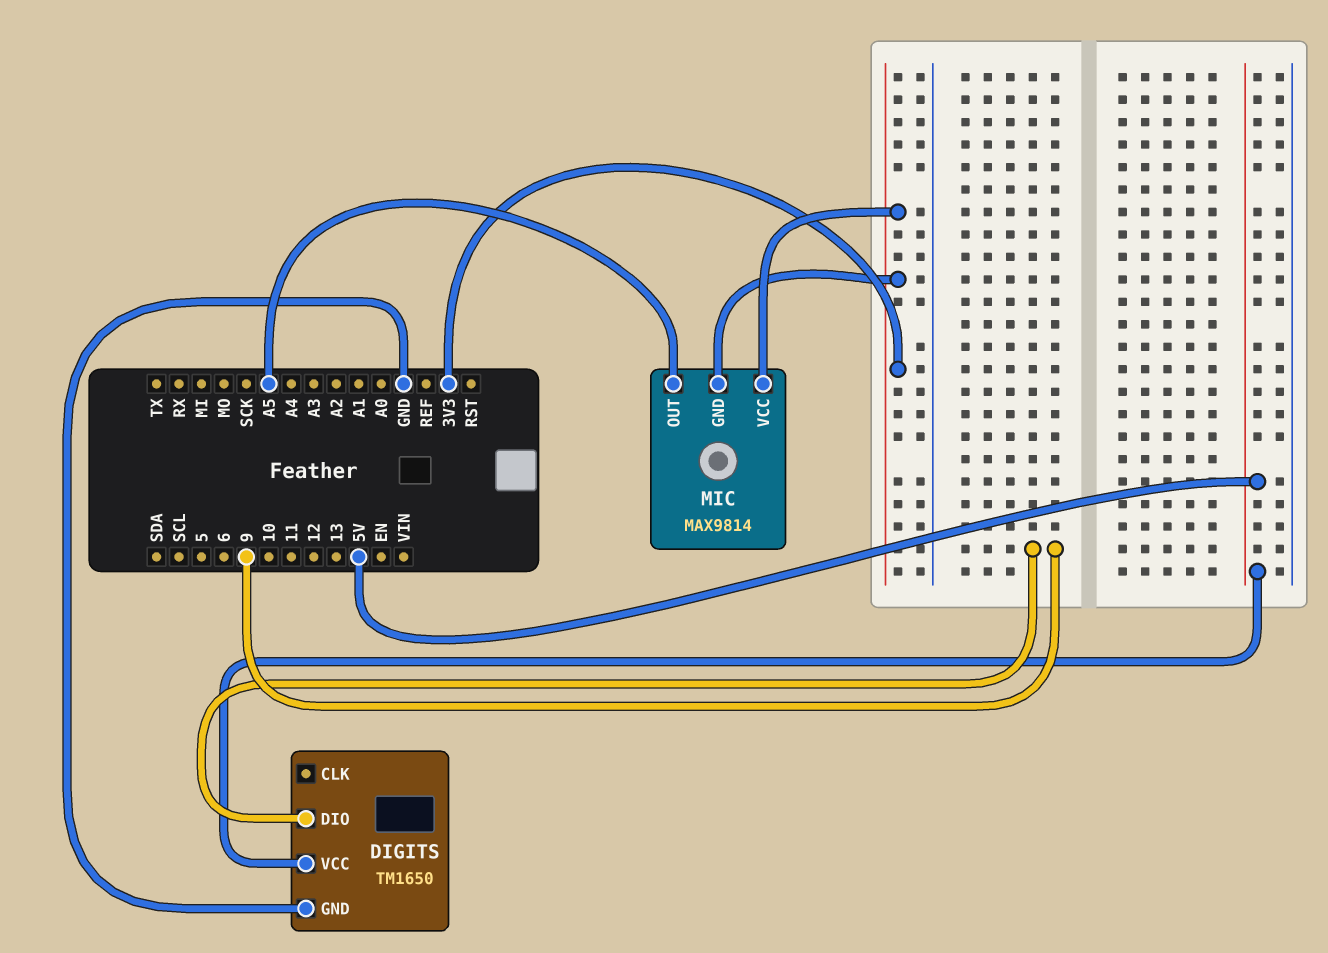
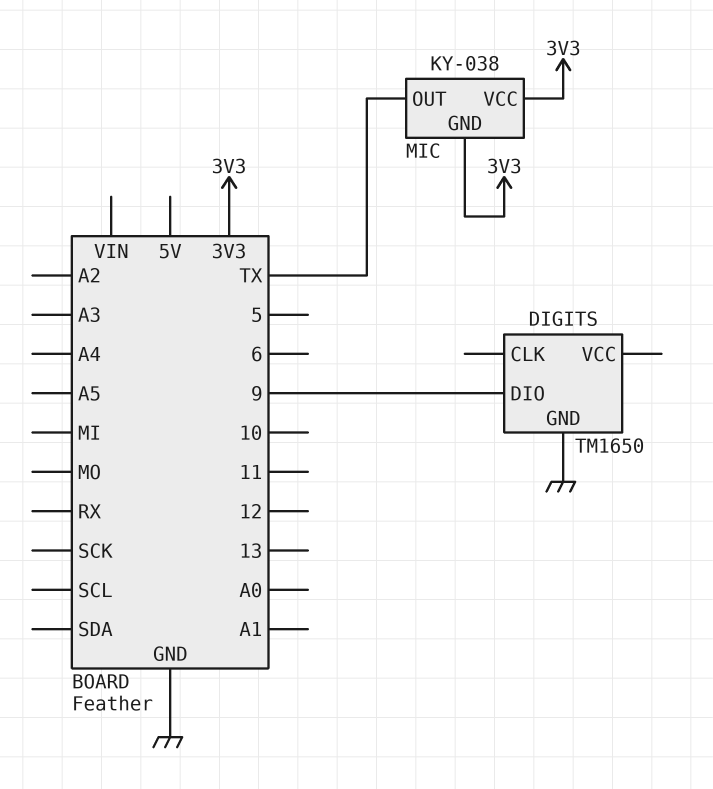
DIGITS pin VCC: 5V -> none
MIC: MAX9814 -> KY-038
MIC pin OUT: A5 -> TX

